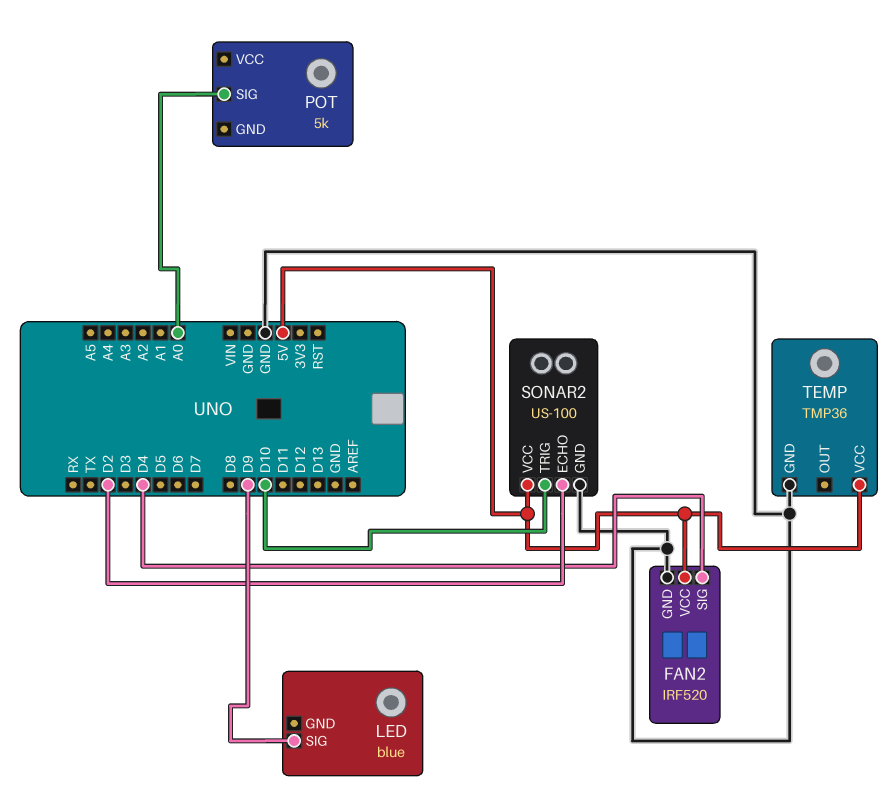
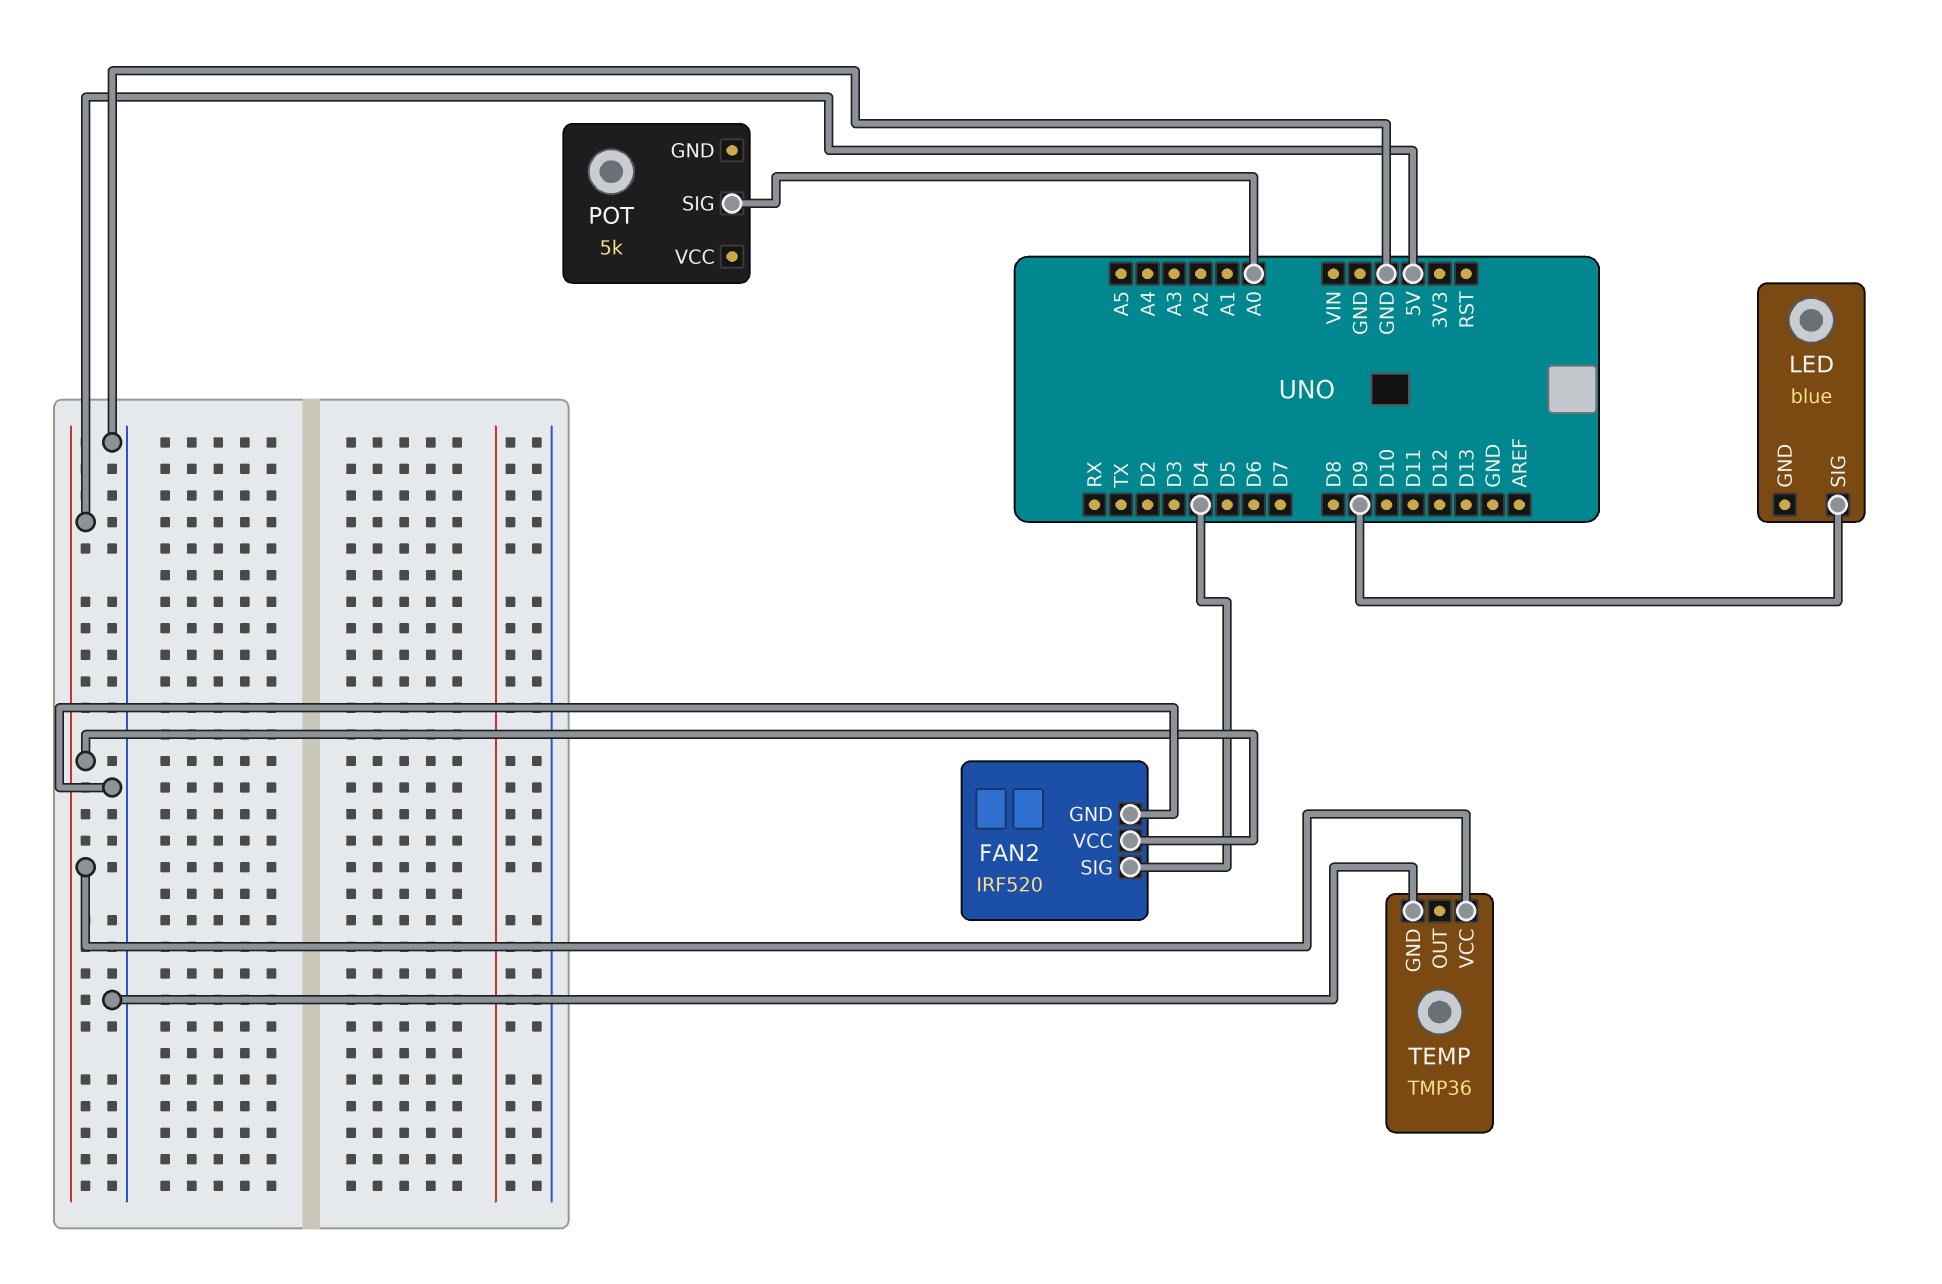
SONAR2: US-100 -> none
SONAR2 pin ECHO: D2 -> none
SONAR2 pin GND: GND -> none
SONAR2 pin TRIG: D10 -> none
SONAR2 pin VCC: 5V -> none

